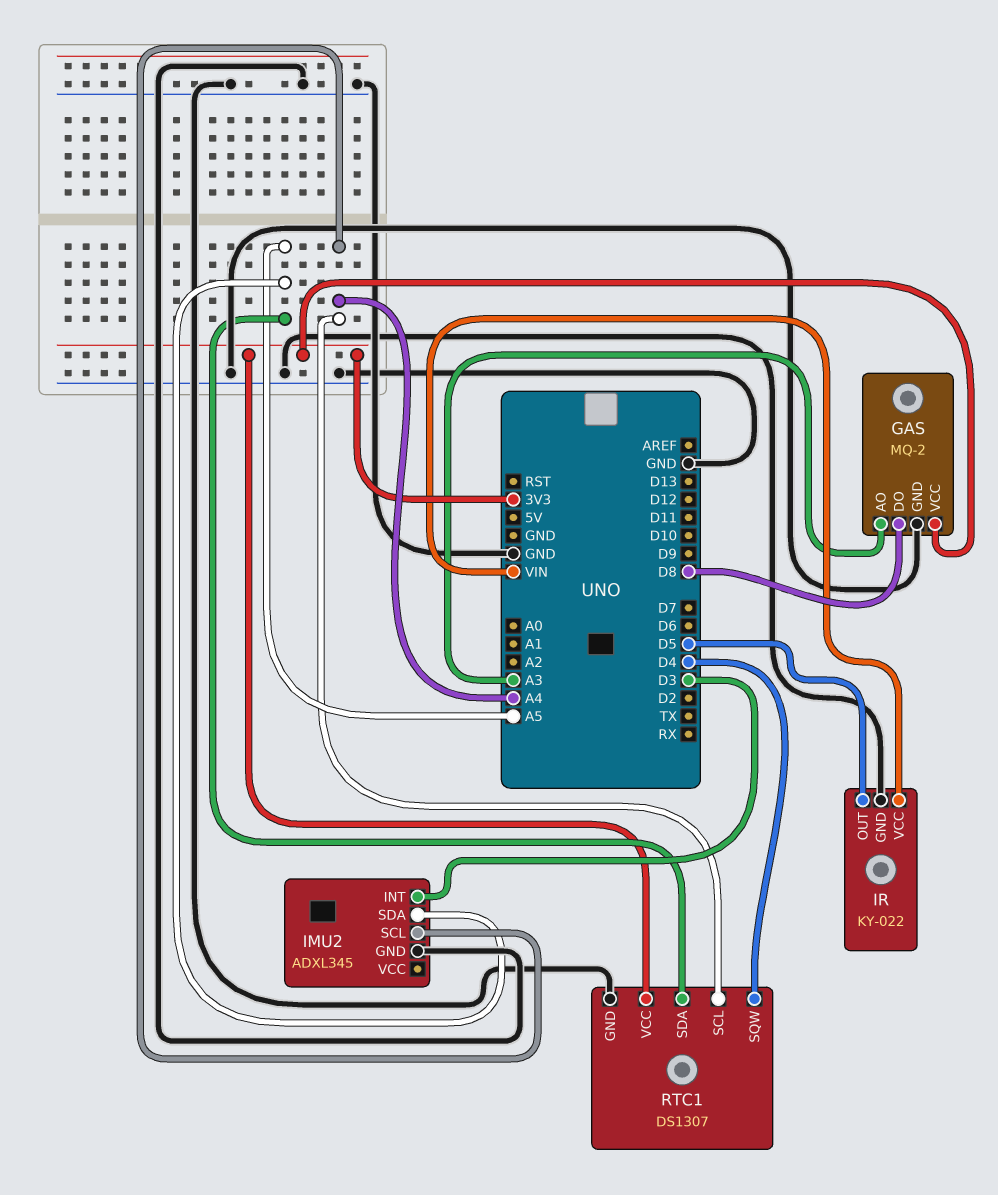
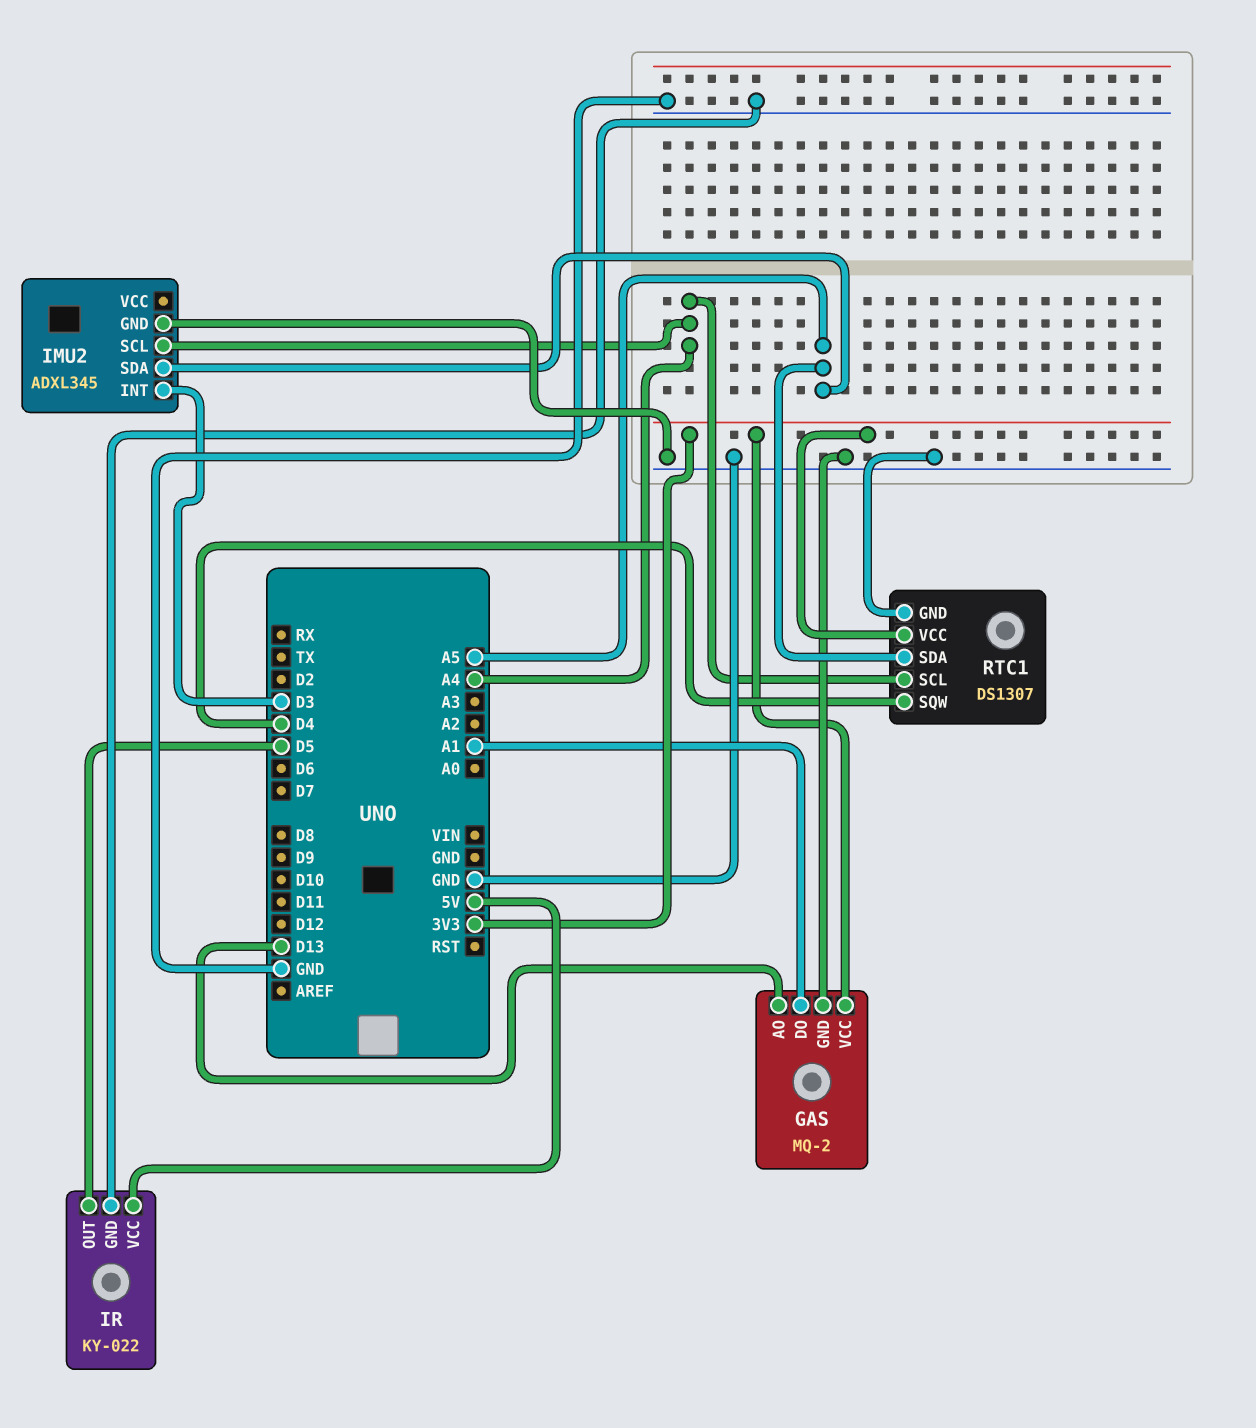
GAS pin AO: A3 -> D13
GAS pin DO: D8 -> A1
IR pin VCC: VIN -> 5V

